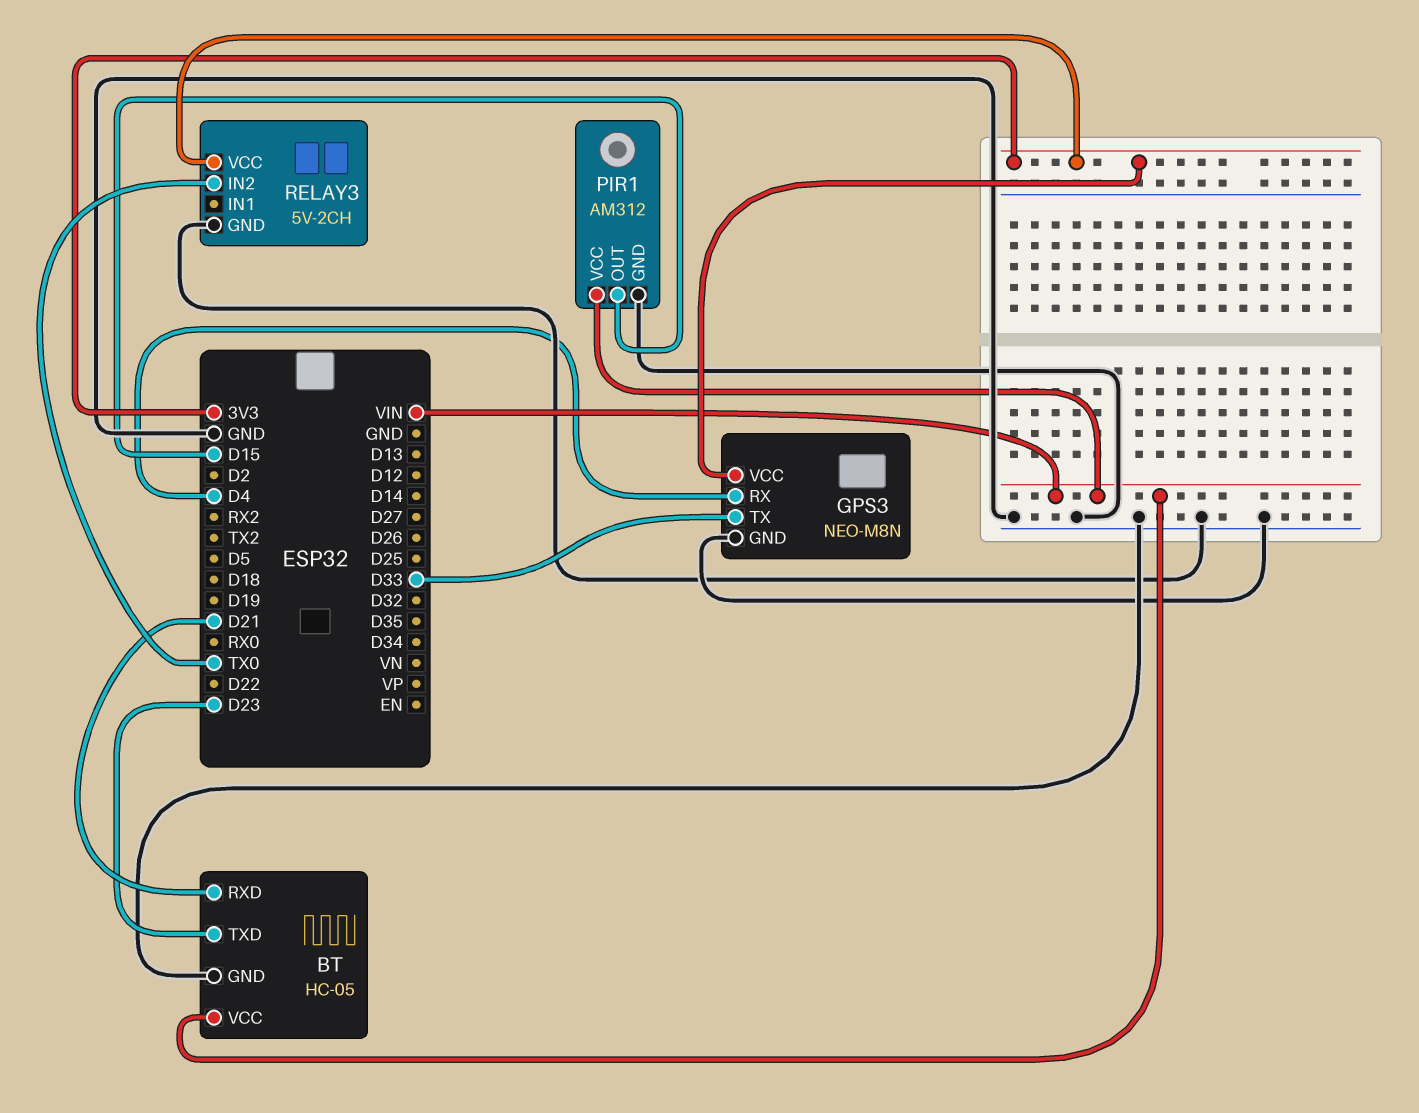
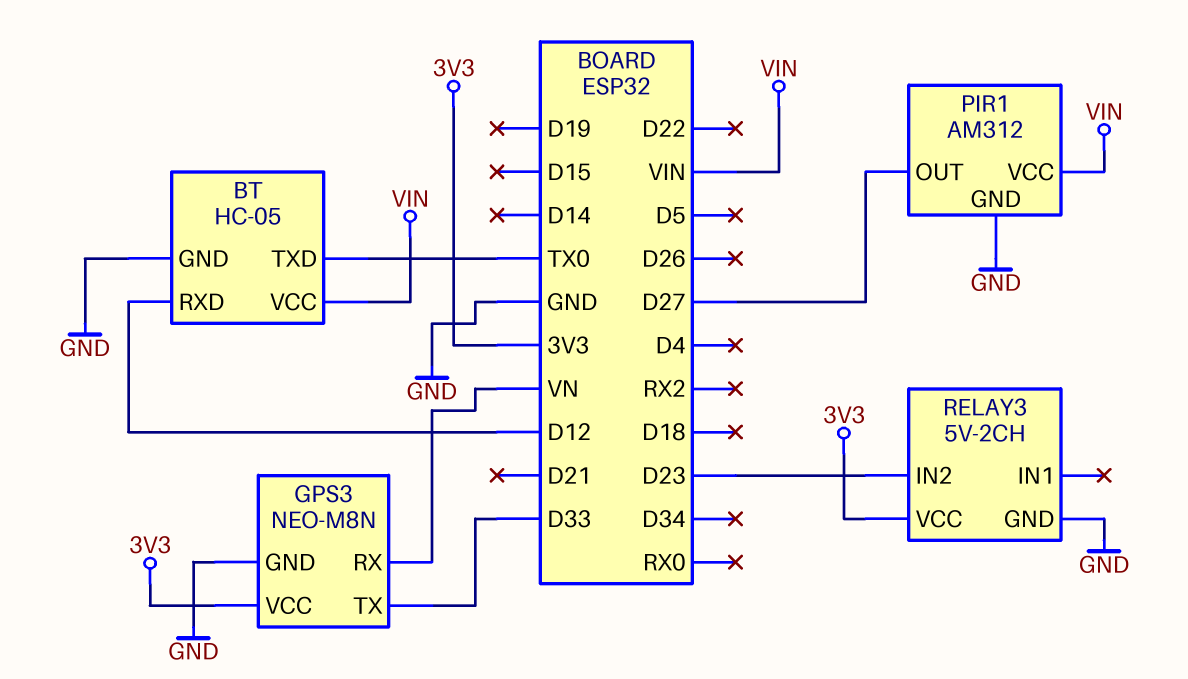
BT pin RXD: D21 -> D12
BT pin TXD: D23 -> TX0
GPS3 pin RX: D4 -> VN
PIR1 pin OUT: D15 -> D27
RELAY3 pin IN2: TX0 -> D23

